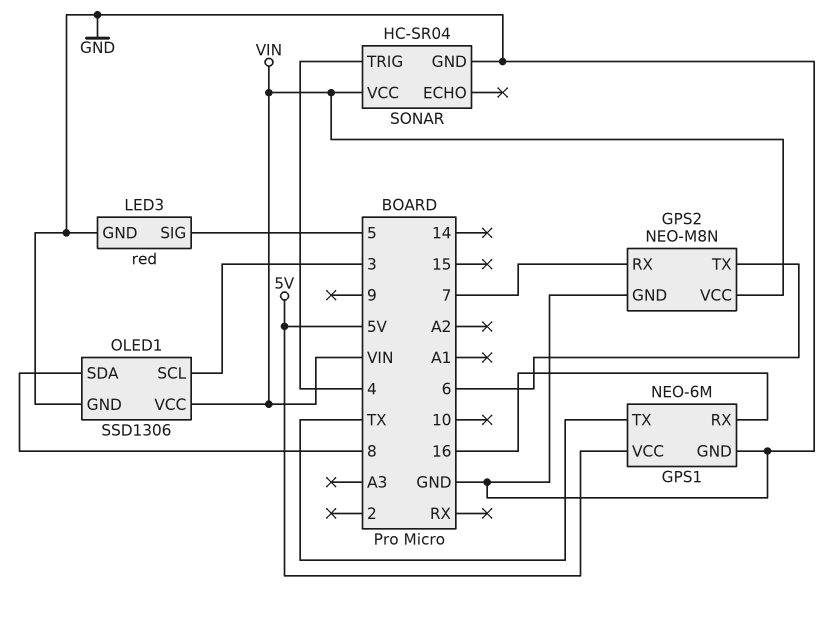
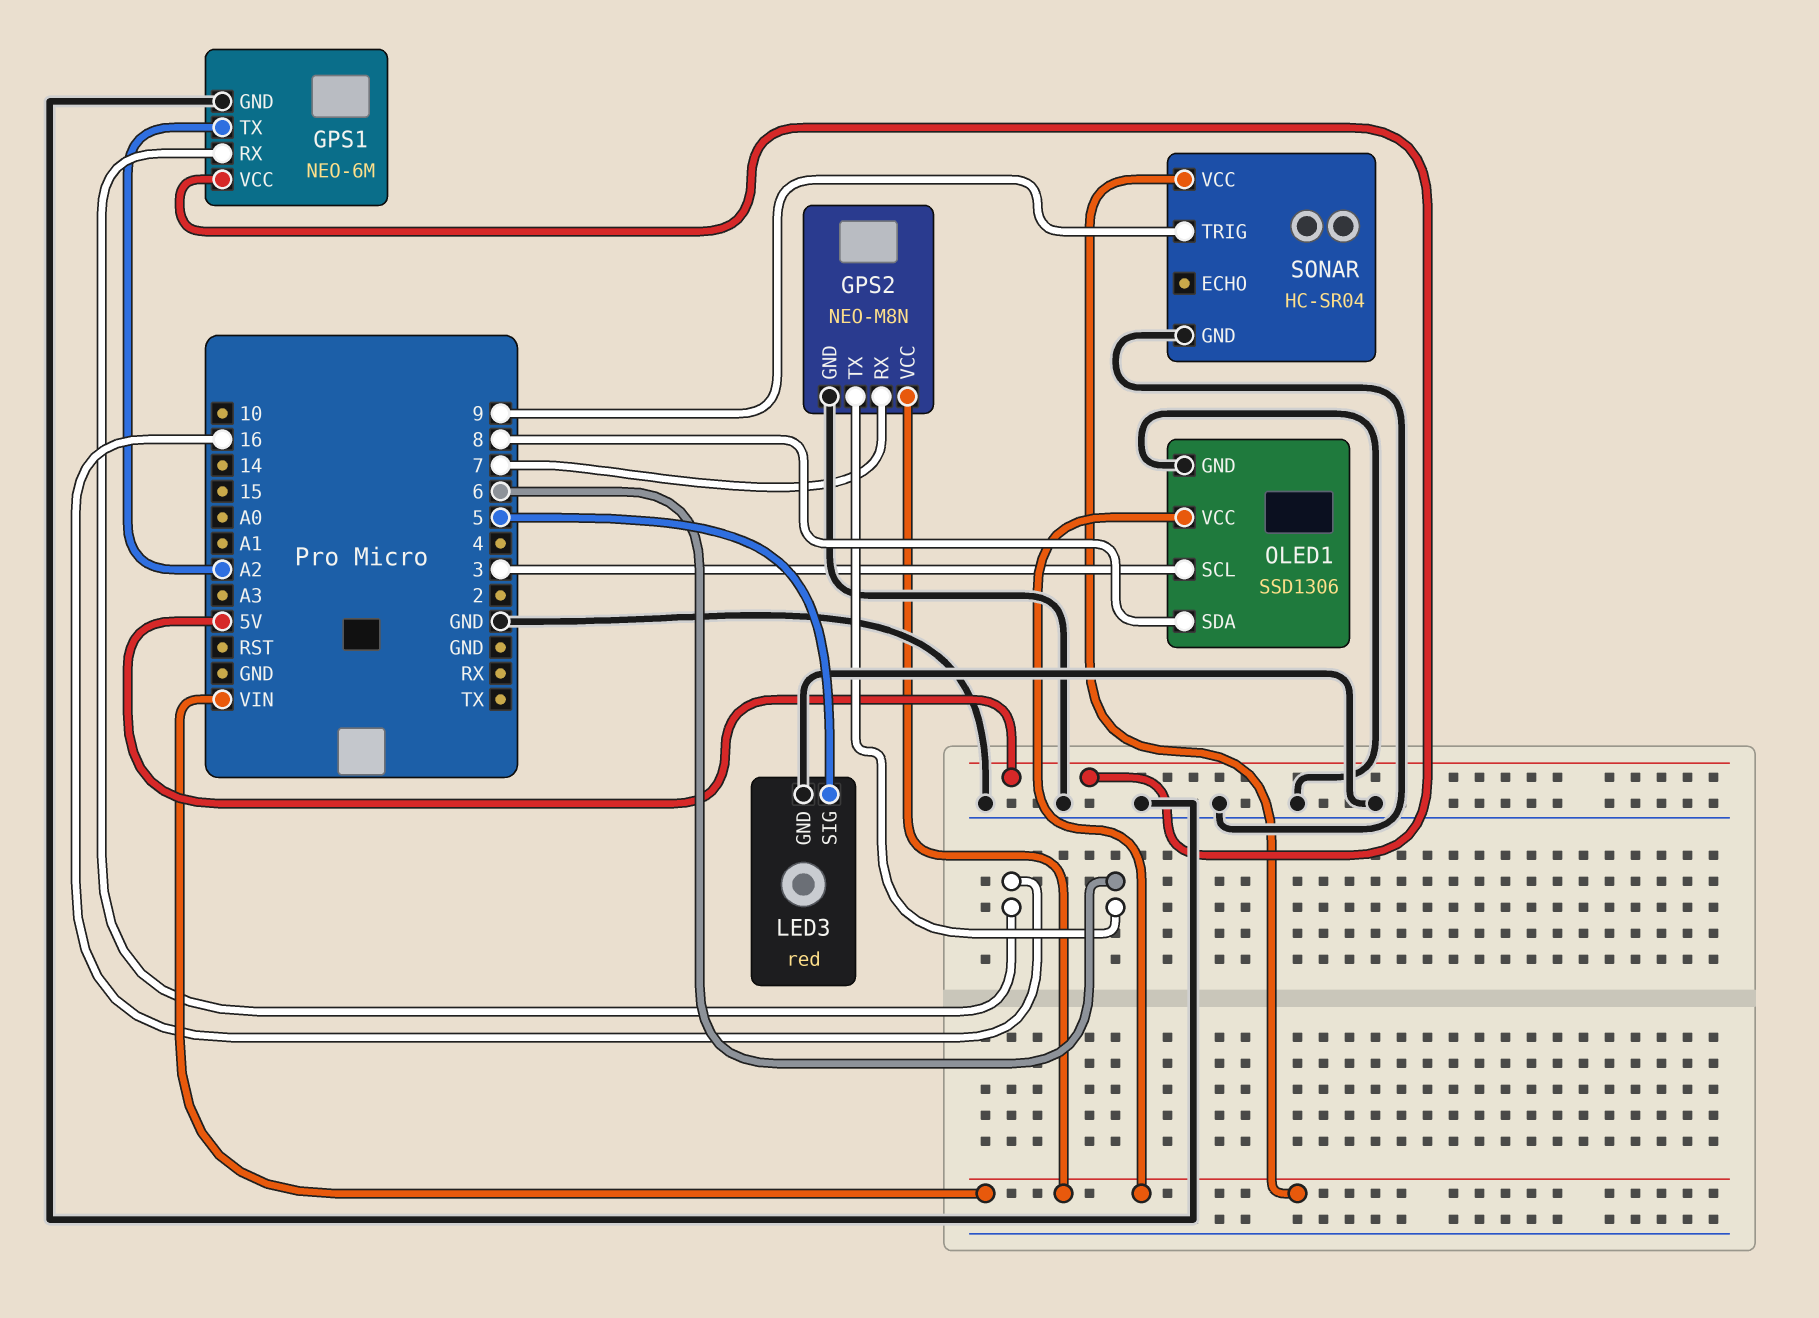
GPS1 pin TX: TX -> A2
SONAR pin TRIG: 4 -> 9

